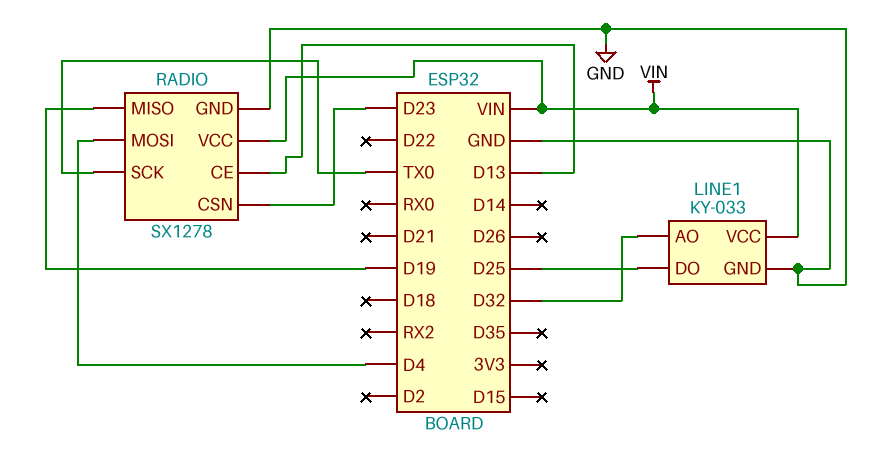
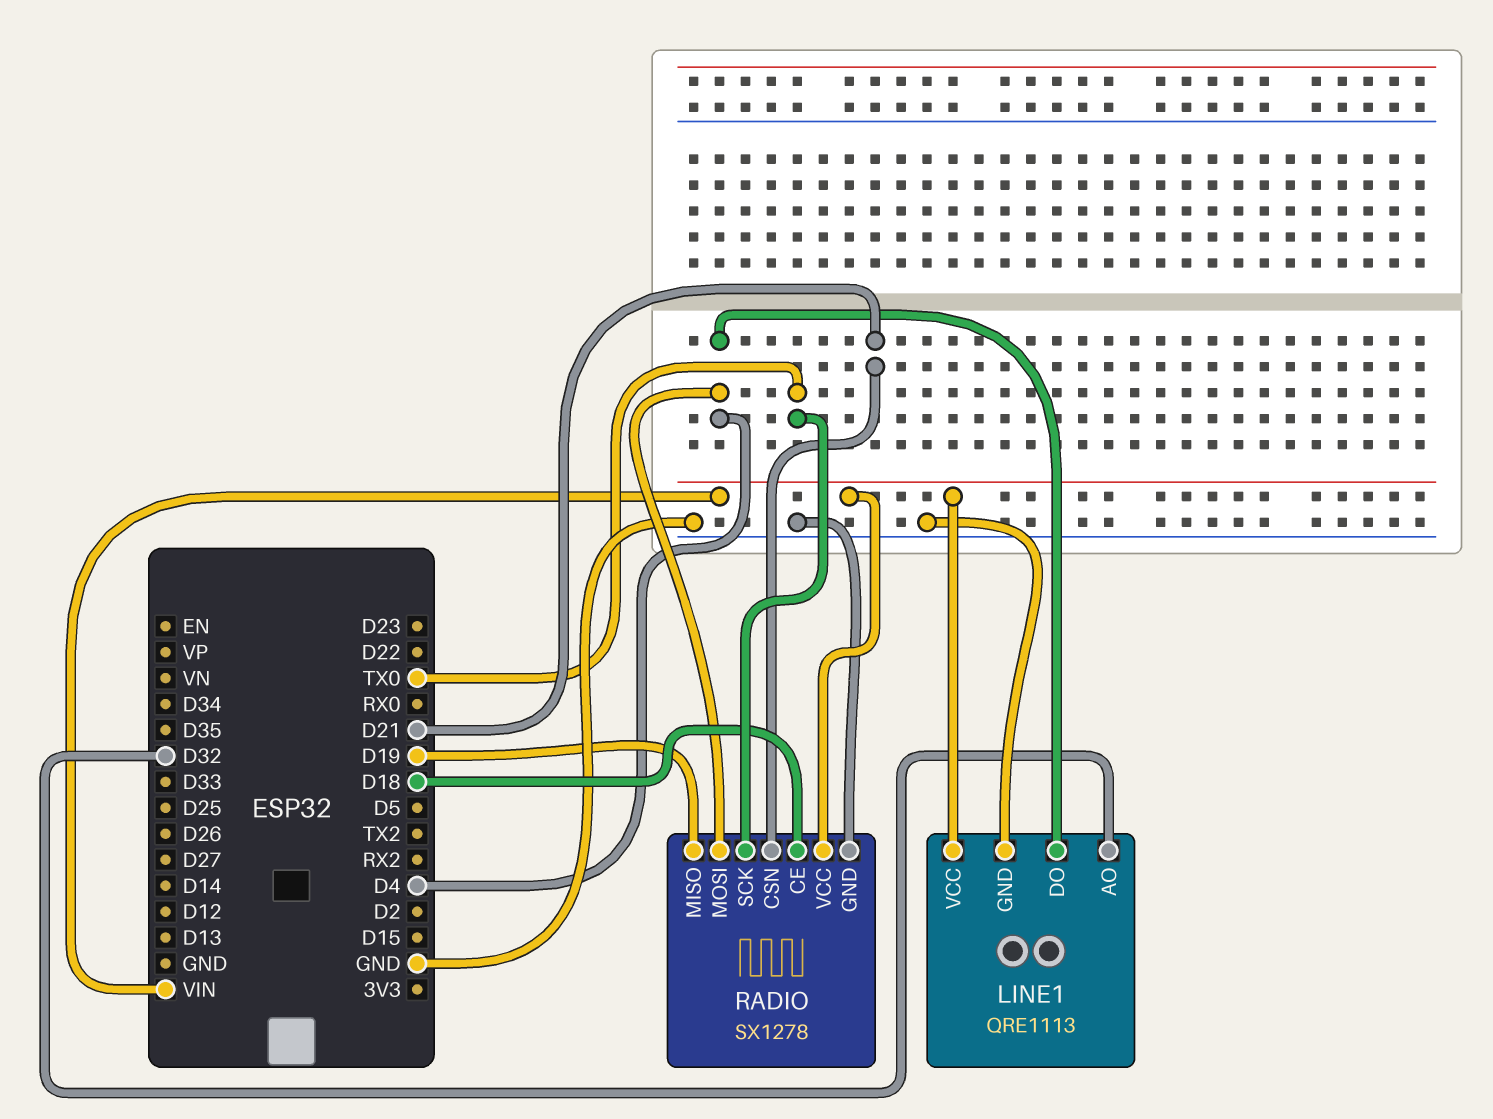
LINE1: KY-033 -> QRE1113
LINE1 pin DO: D25 -> D4
RADIO pin CE: D13 -> D18
RADIO pin CSN: D23 -> D21

